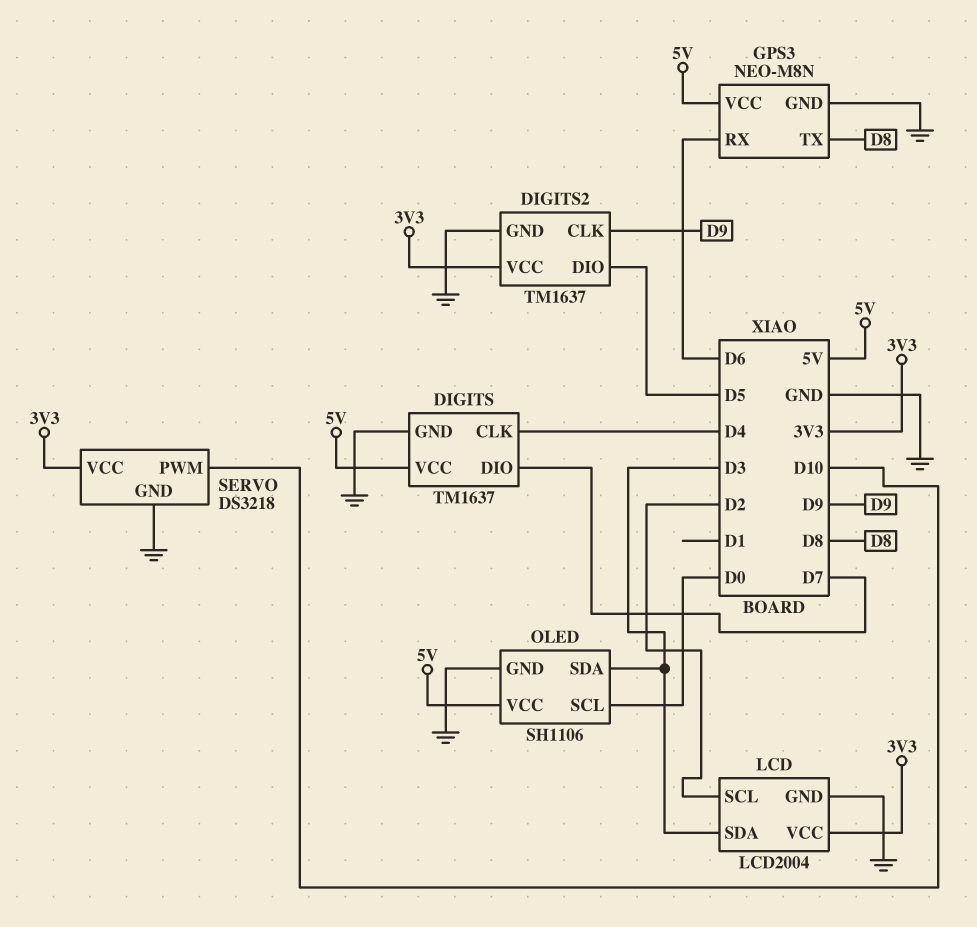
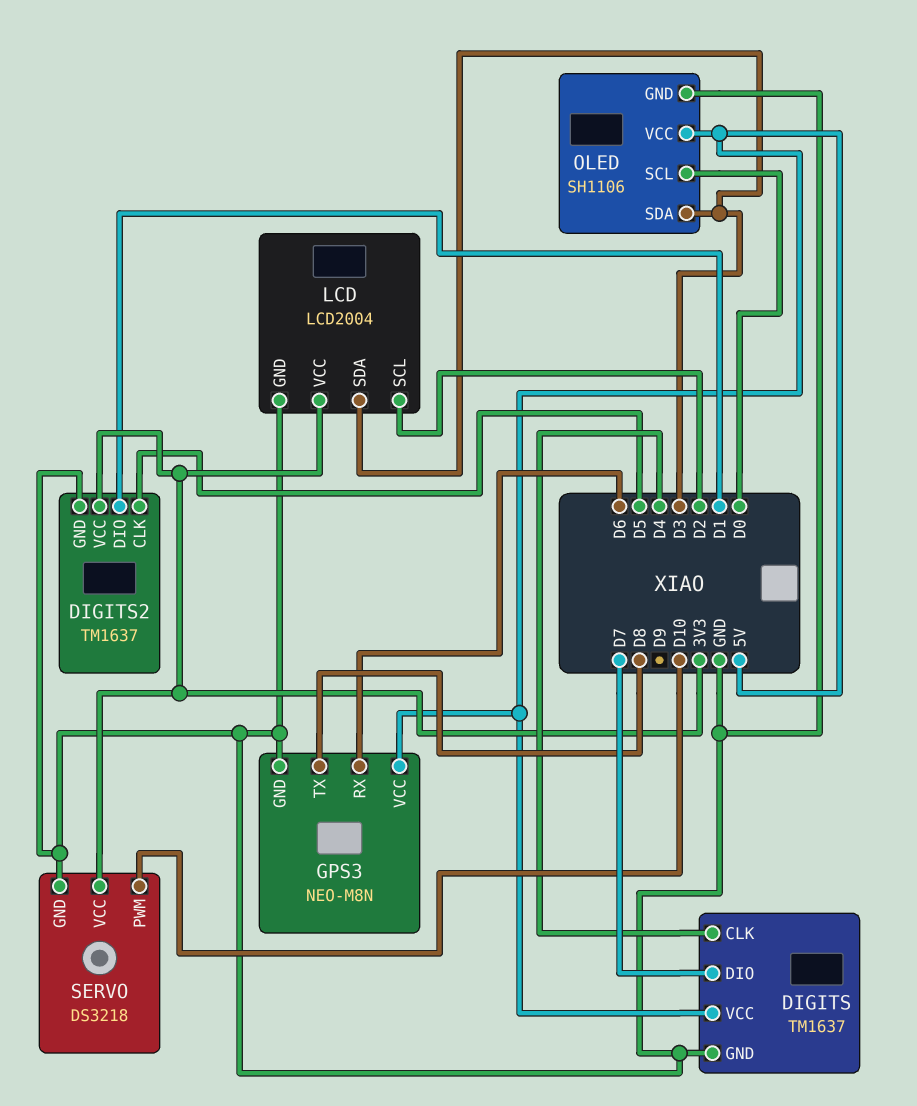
DIGITS2 pin CLK: D9 -> D5
DIGITS2 pin DIO: D5 -> D1

